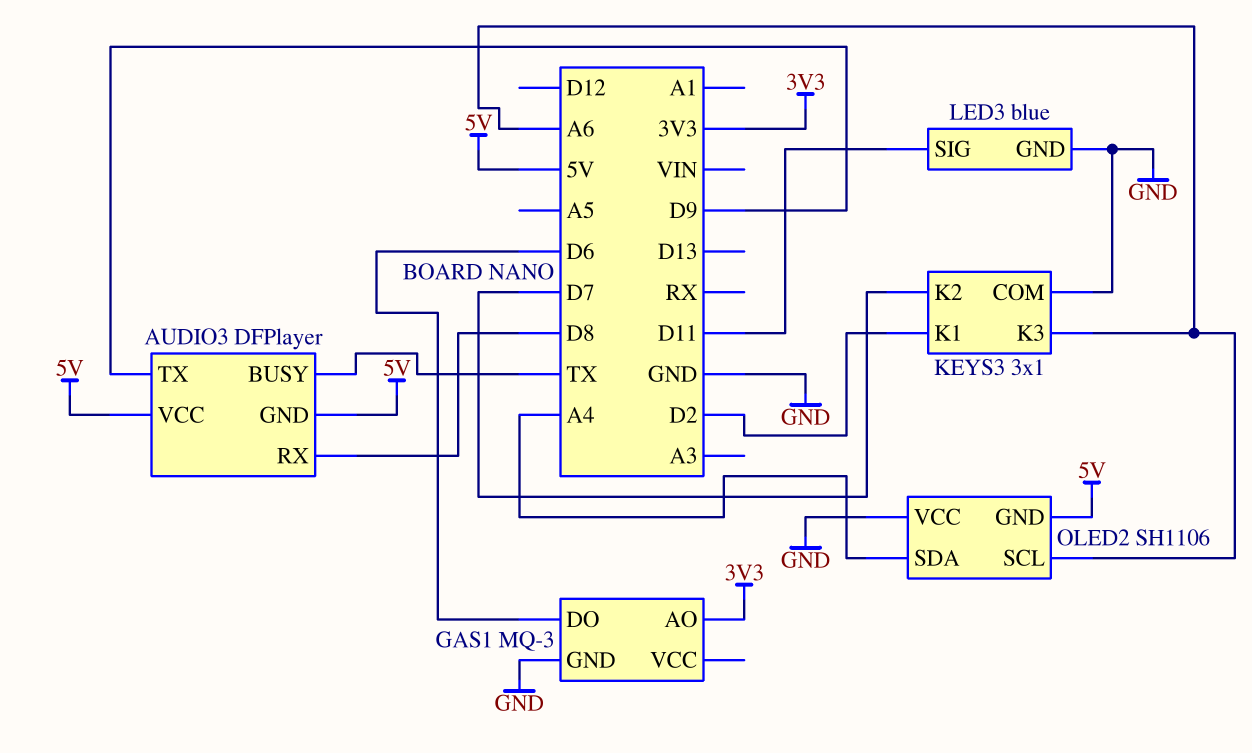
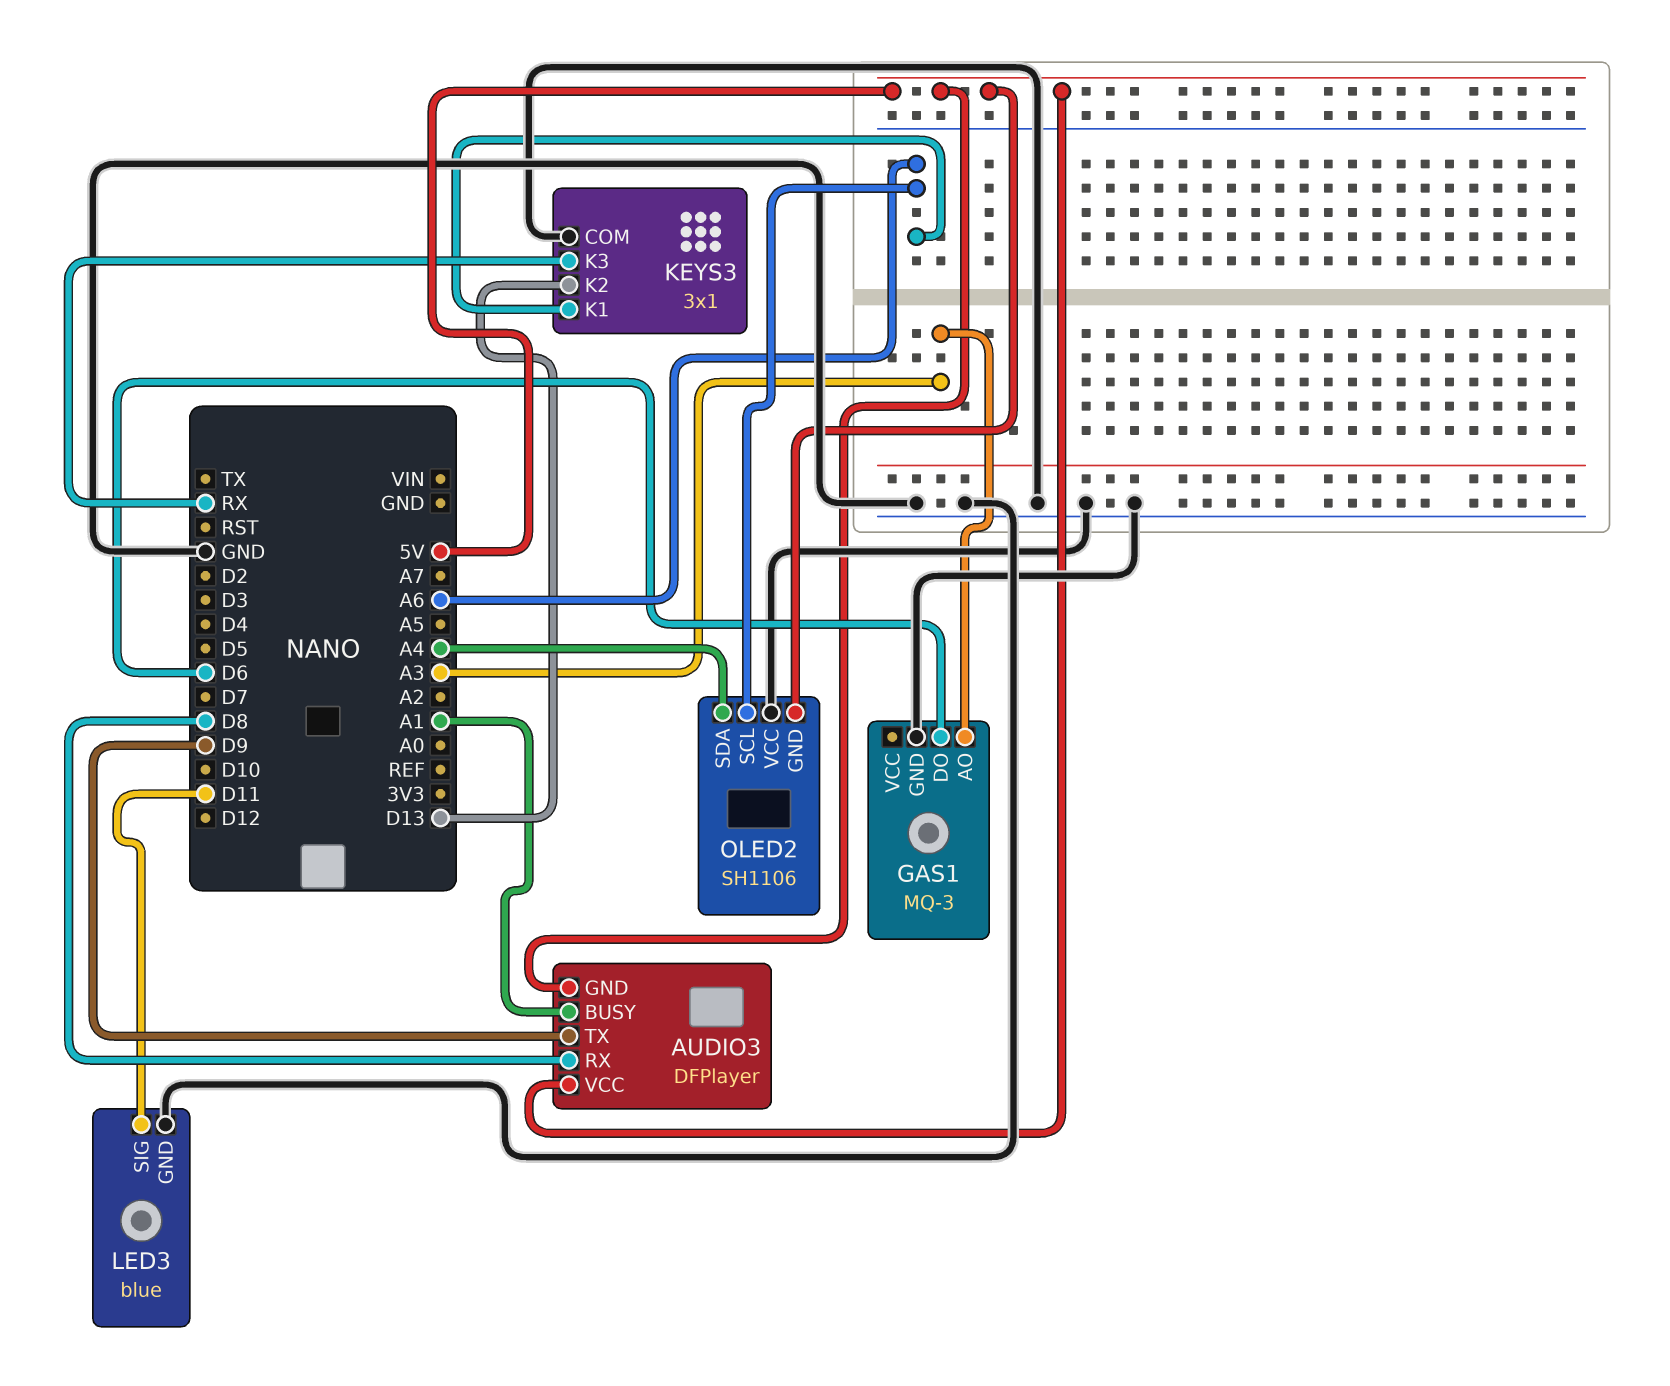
AUDIO3 pin BUSY: TX -> A1
GAS1 pin AO: 3V3 -> A3
KEYS3 pin K1: D2 -> A6
KEYS3 pin K2: D7 -> D13
KEYS3 pin K3: A6 -> RX

